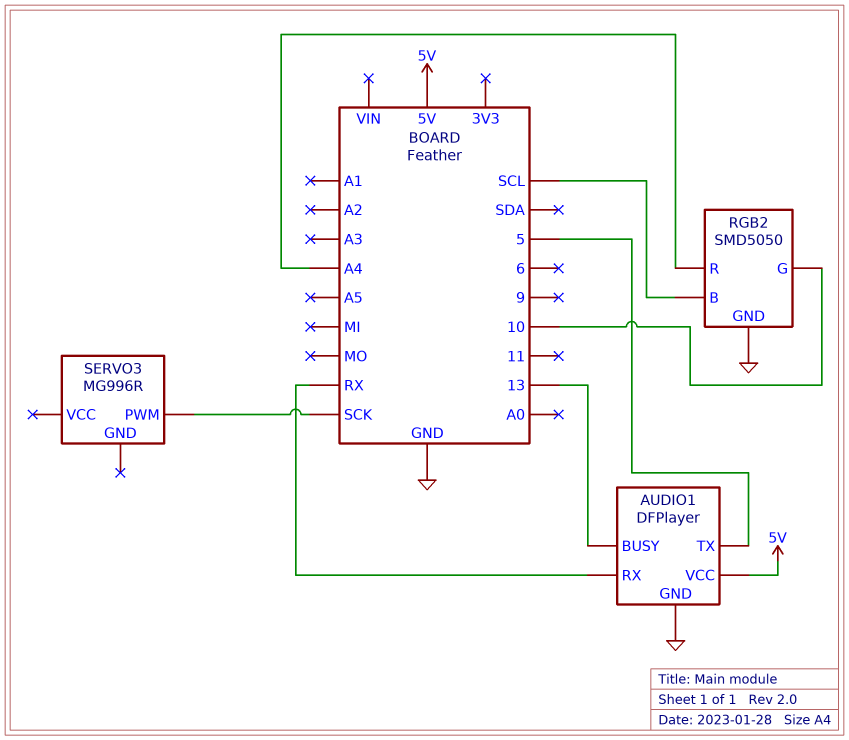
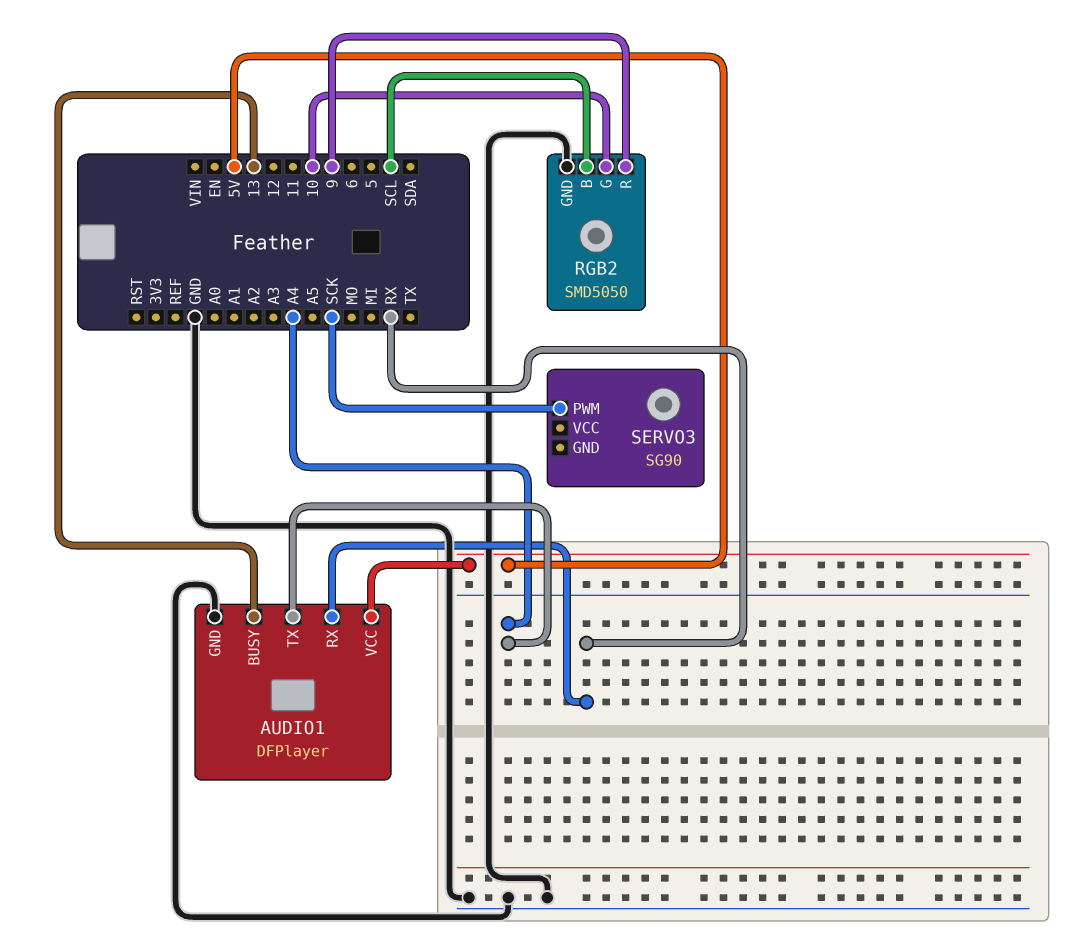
AUDIO1 pin TX: 5 -> A4
RGB2 pin R: A4 -> 9
SERVO3: MG996R -> SG90

